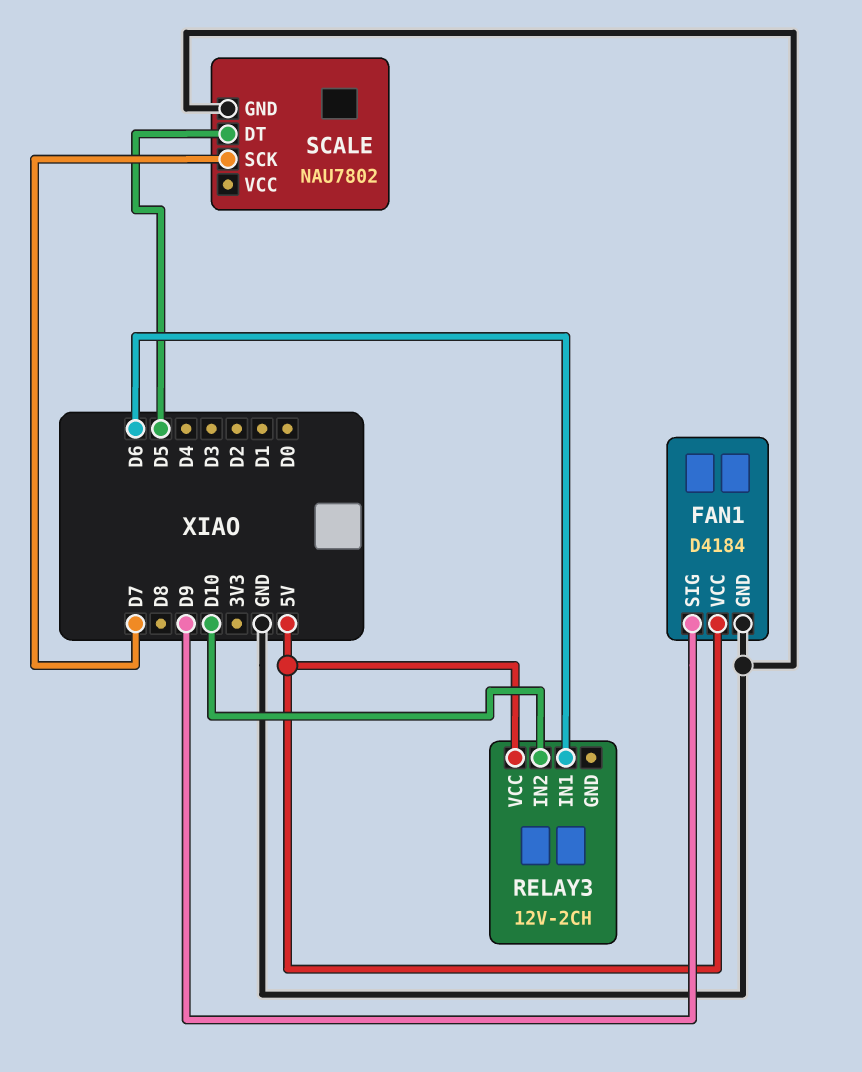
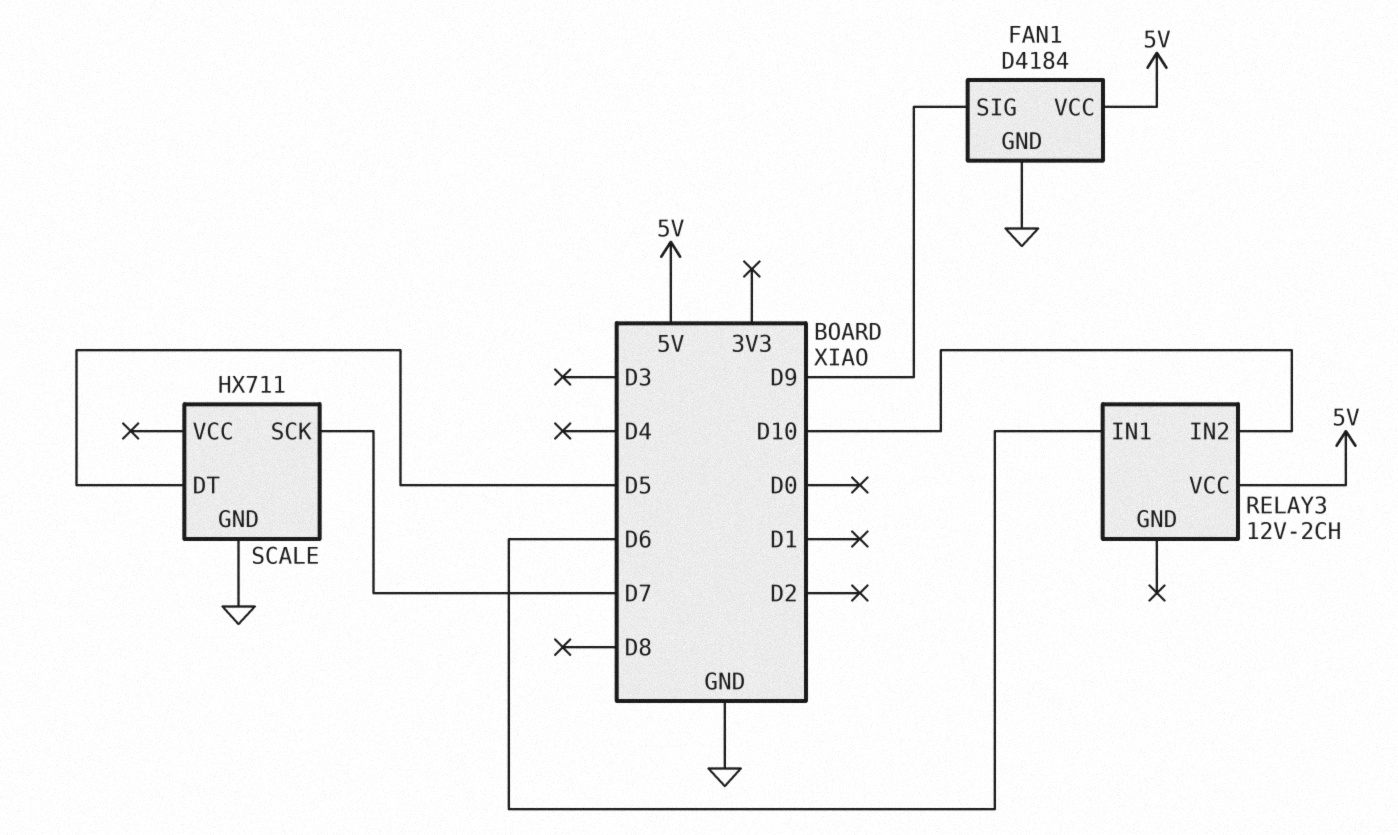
SCALE: NAU7802 -> HX711

